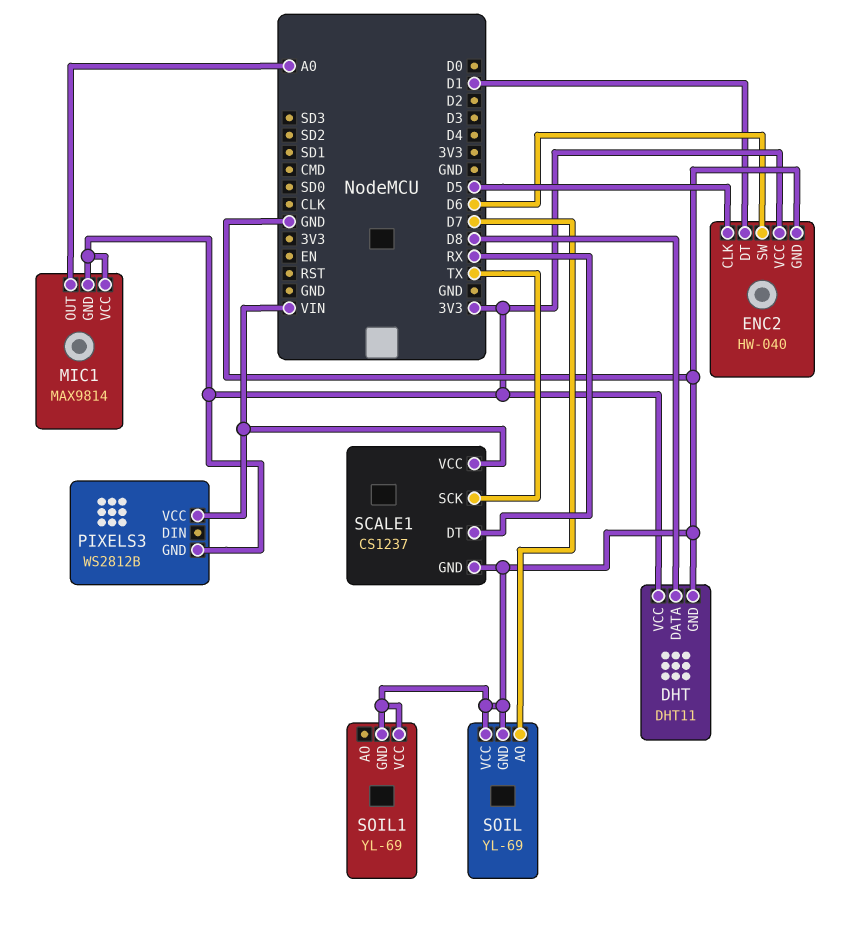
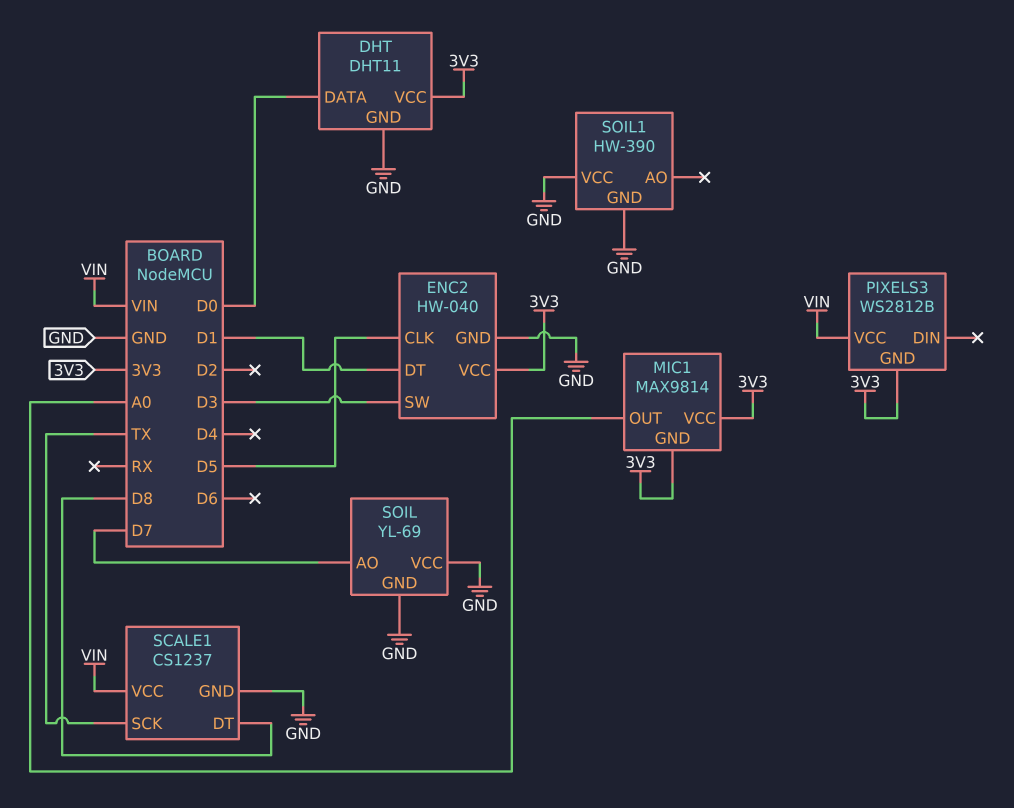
DHT pin DATA: D8 -> D0
ENC2 pin SW: D6 -> D3
SCALE1 pin DT: RX -> D8
SOIL1: YL-69 -> HW-390

